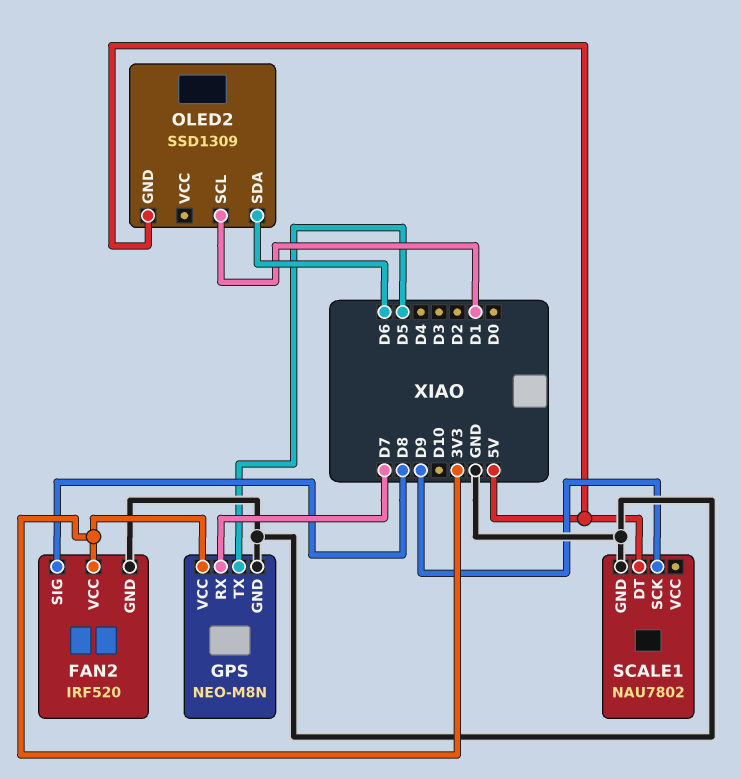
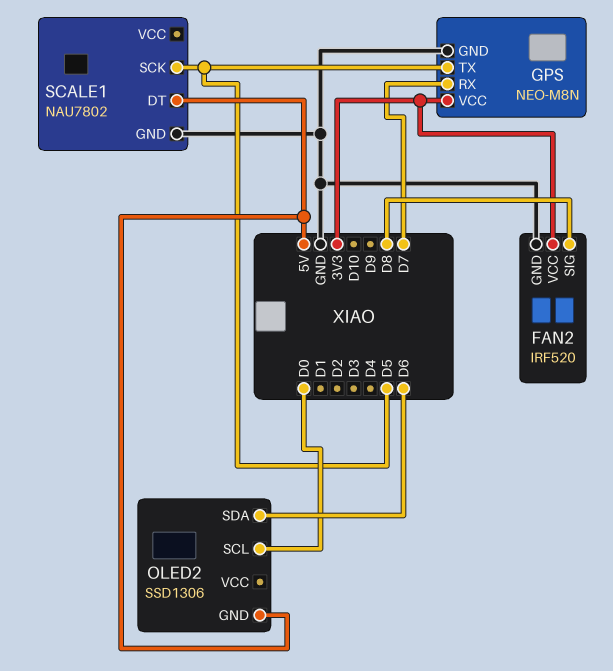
OLED2: SSD1309 -> SSD1306
OLED2 pin SCL: D1 -> D0
SCALE1 pin SCK: D9 -> D5

